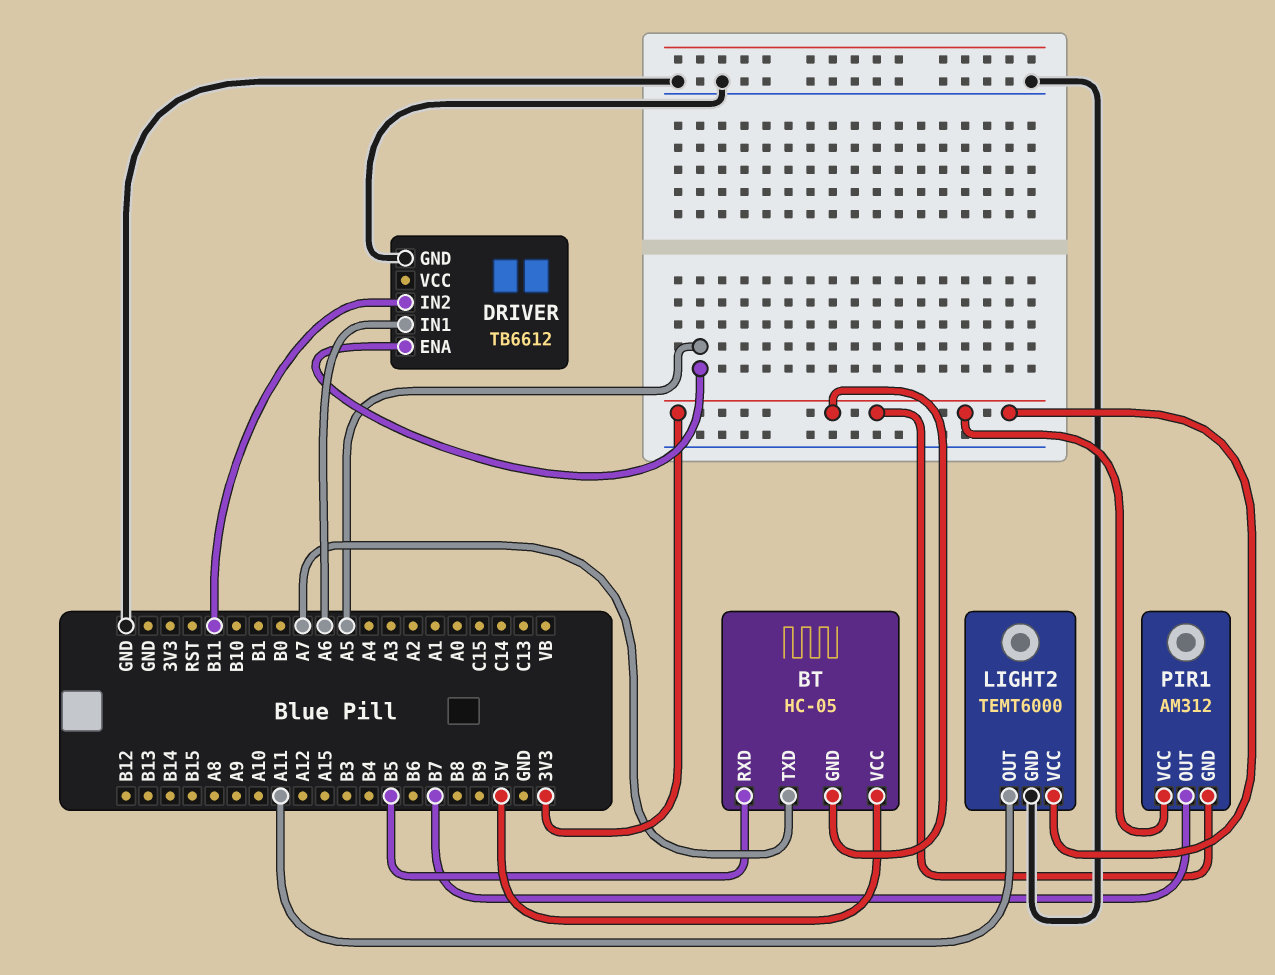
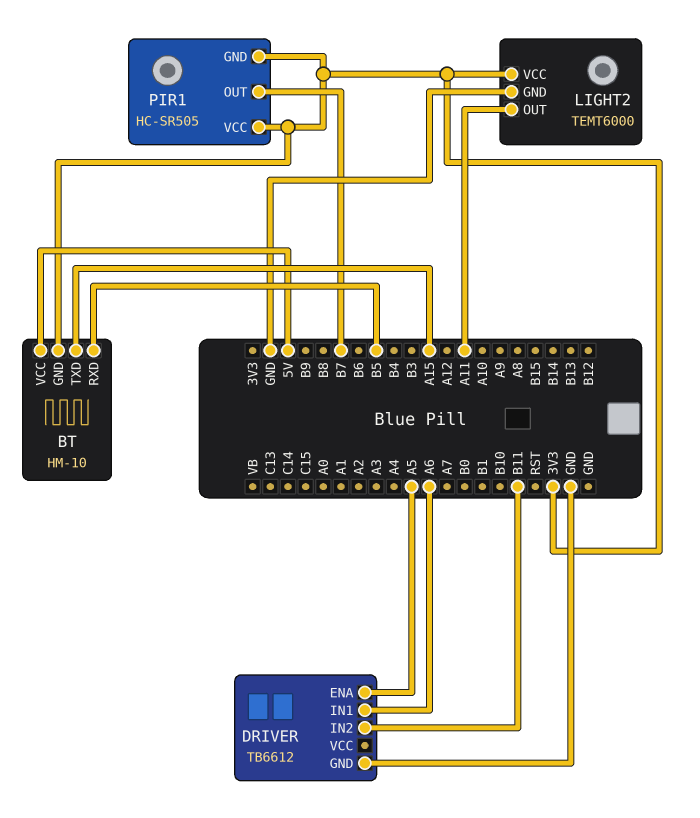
BT: HC-05 -> HM-10
BT pin TXD: A7 -> A15
PIR1: AM312 -> HC-SR505

